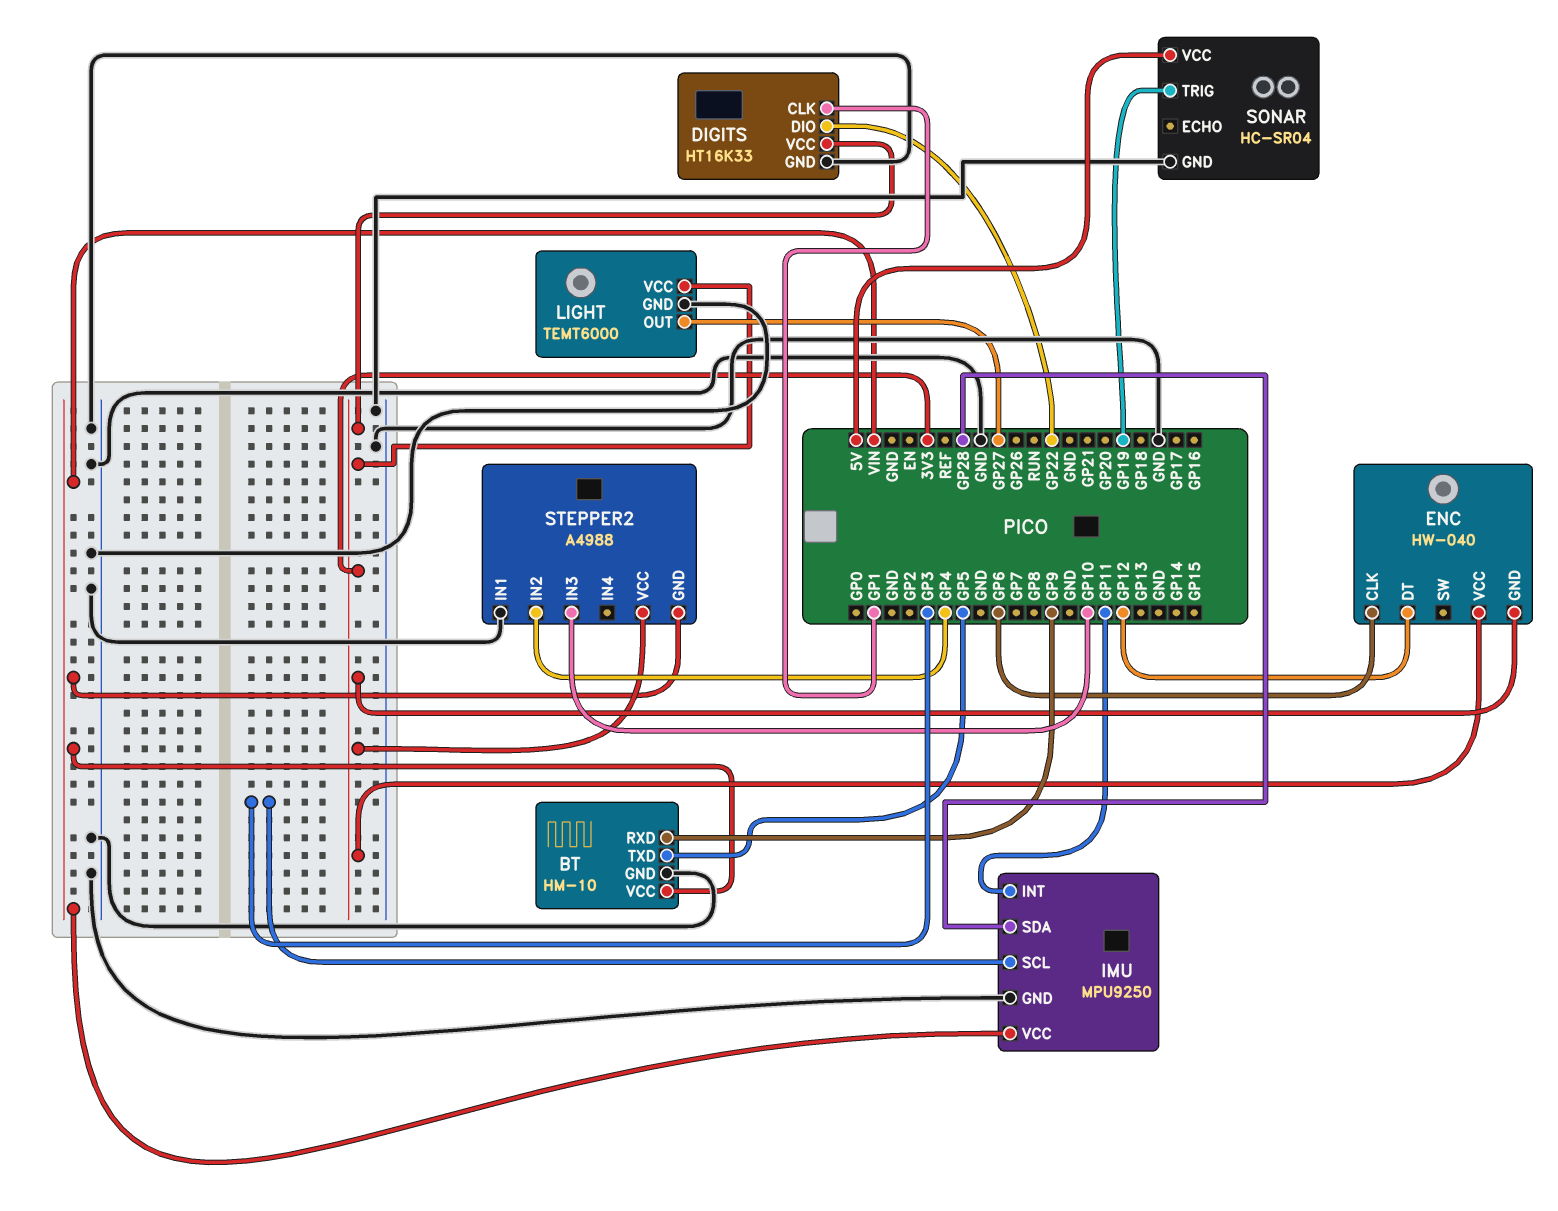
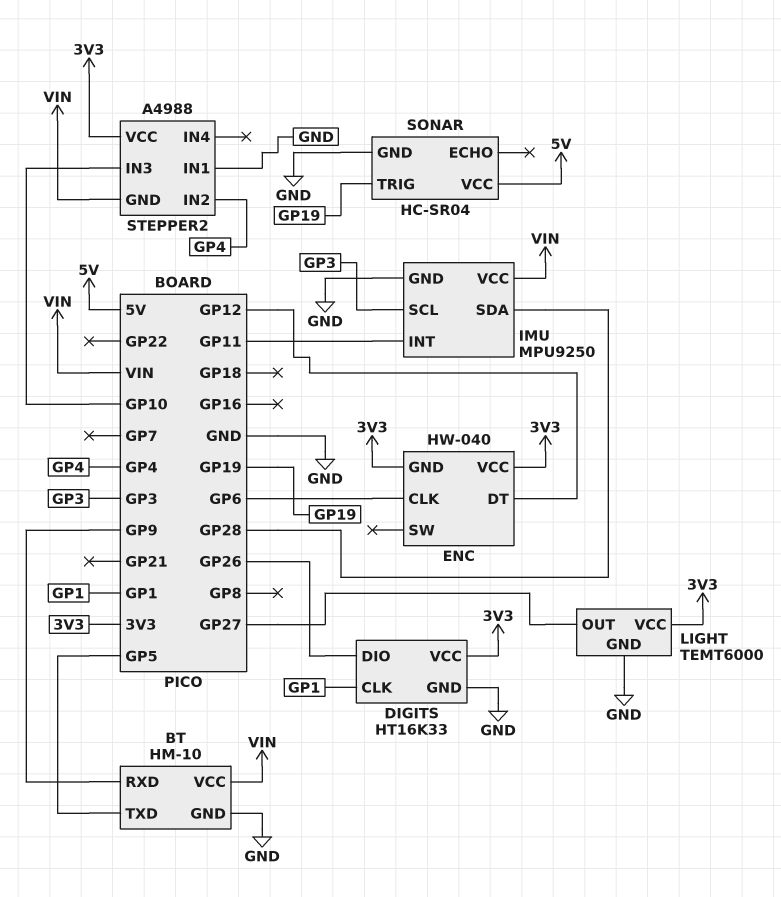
DIGITS pin DIO: GP22 -> GP26

